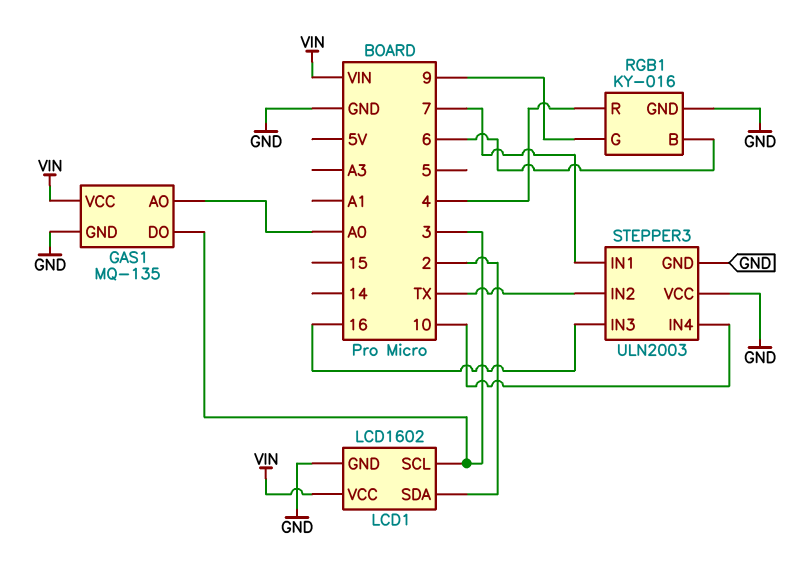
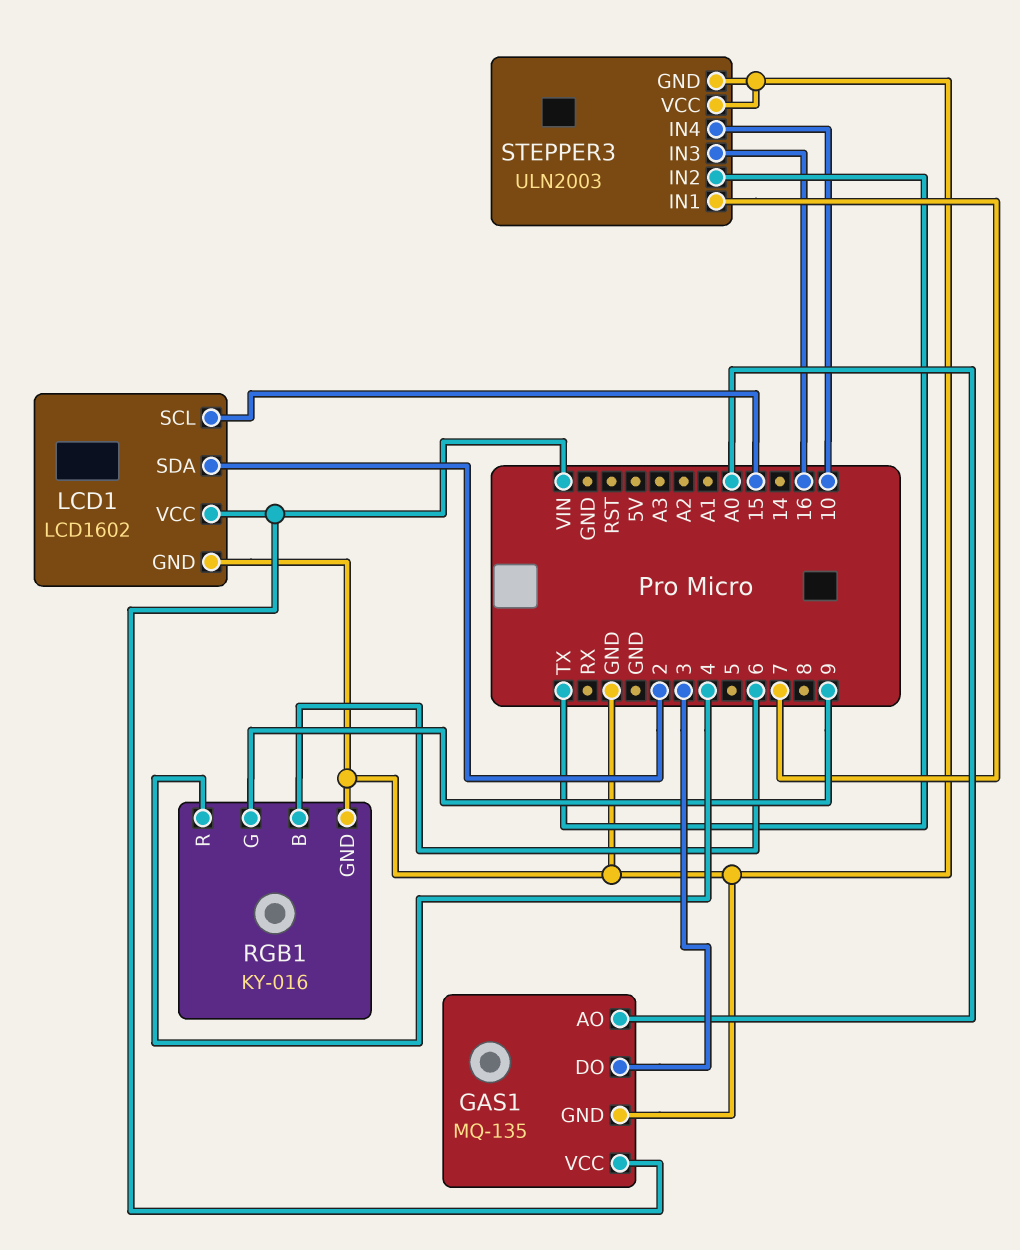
LCD1 pin SCL: 3 -> 15

